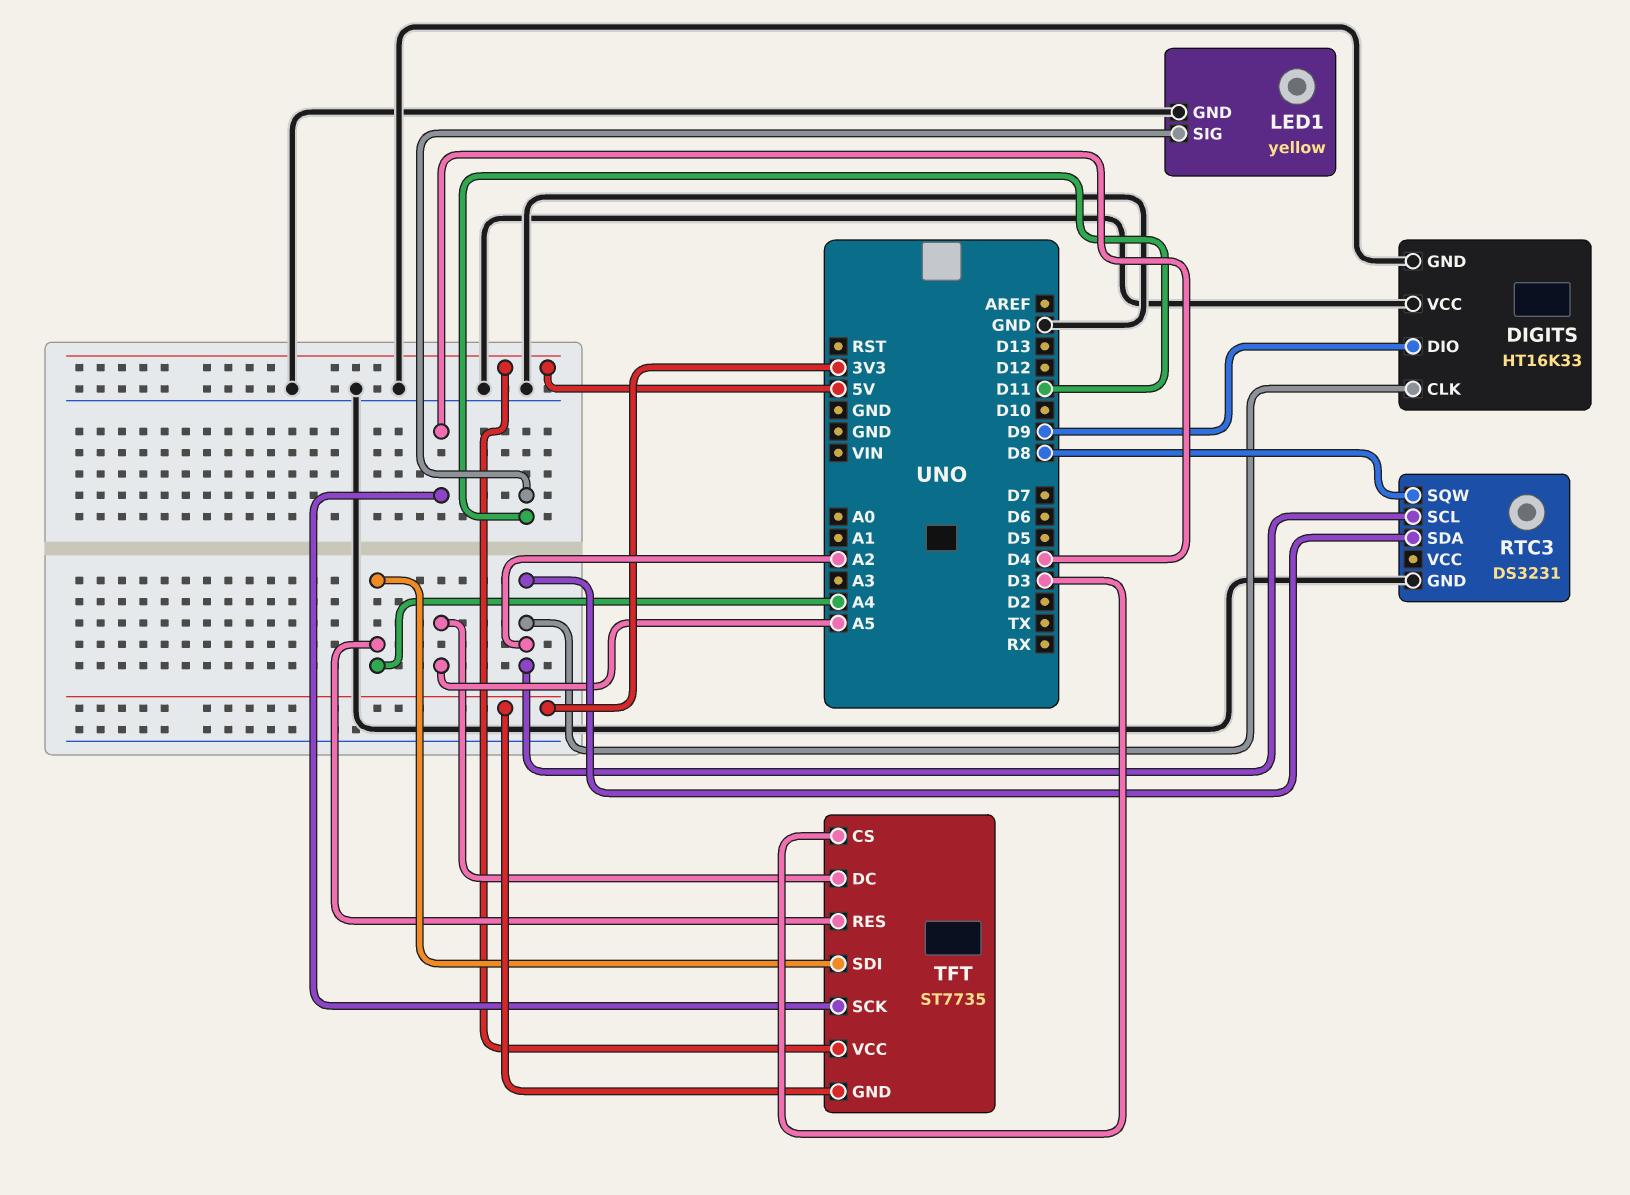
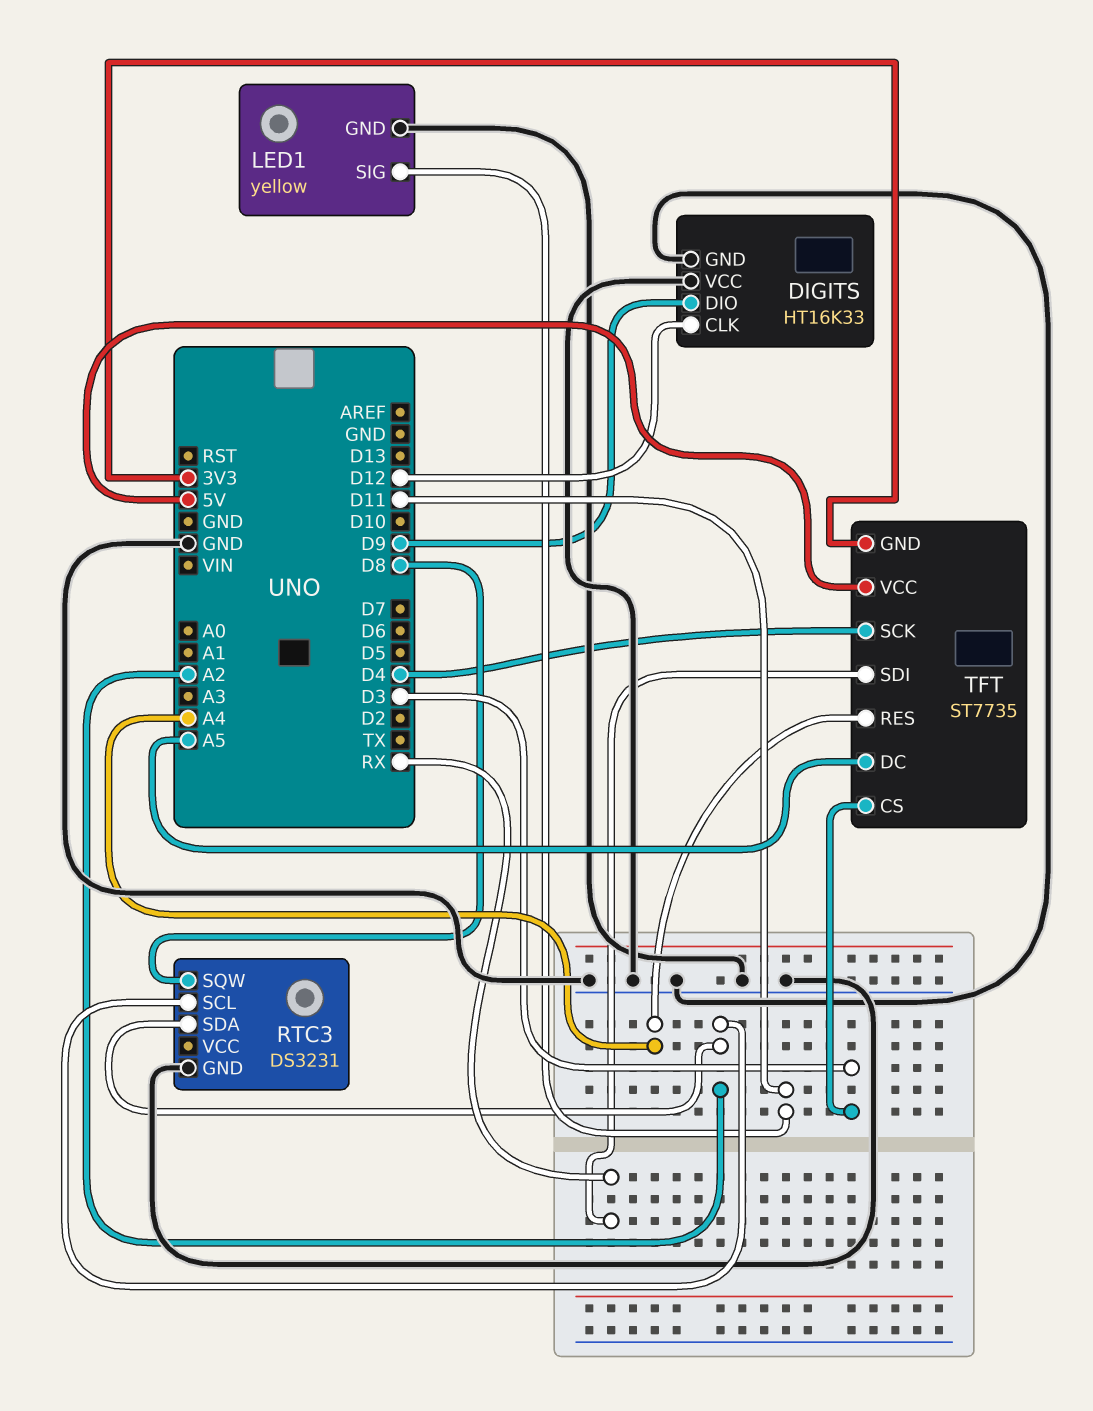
DIGITS pin CLK: A2 -> D12
TFT pin SDI: A4 -> RX

